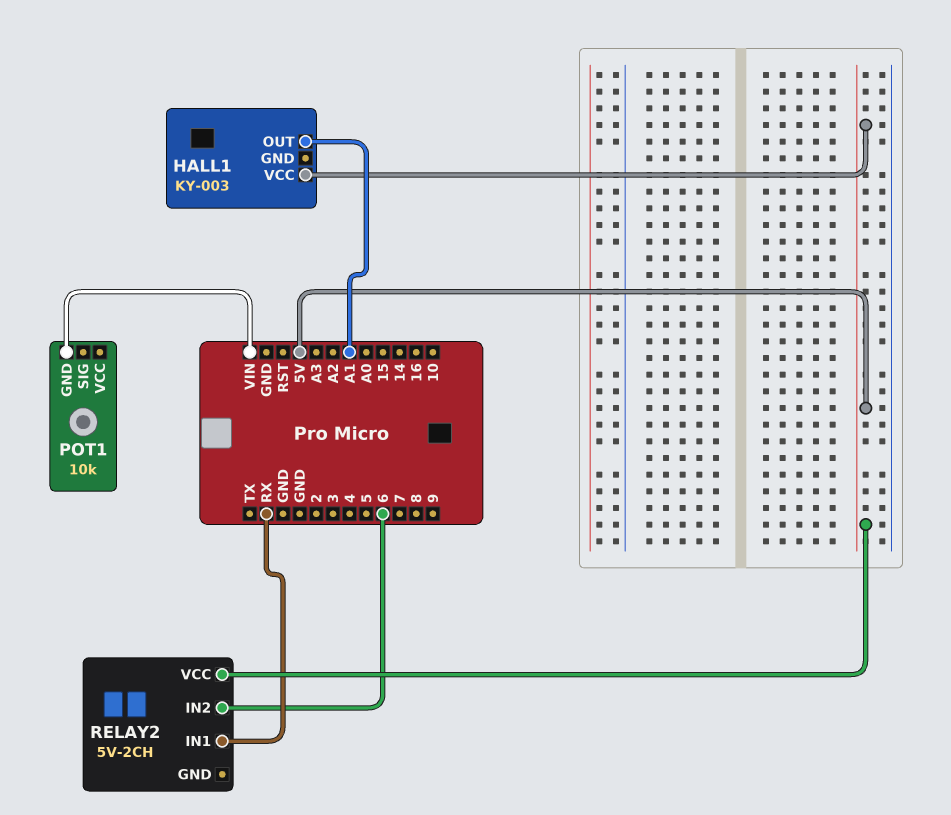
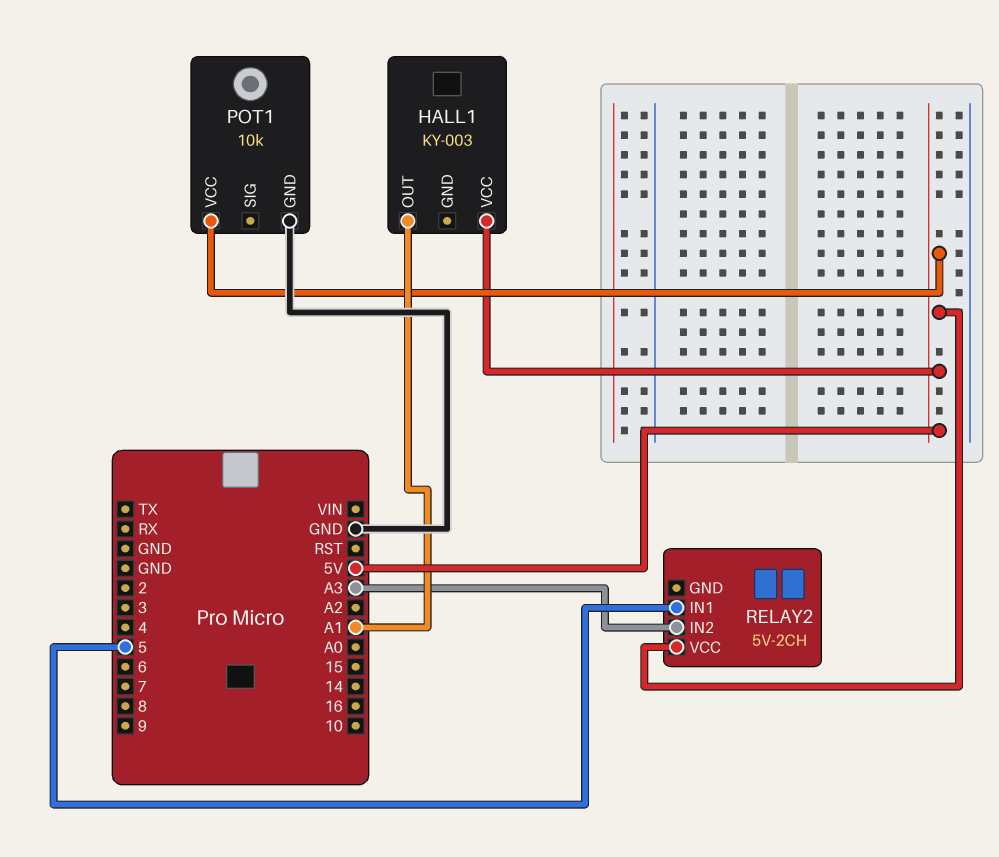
POT1 pin GND: VIN -> GND
POT1 pin VCC: none -> 5V
RELAY2 pin IN1: RX -> 5
RELAY2 pin IN2: 6 -> A3

